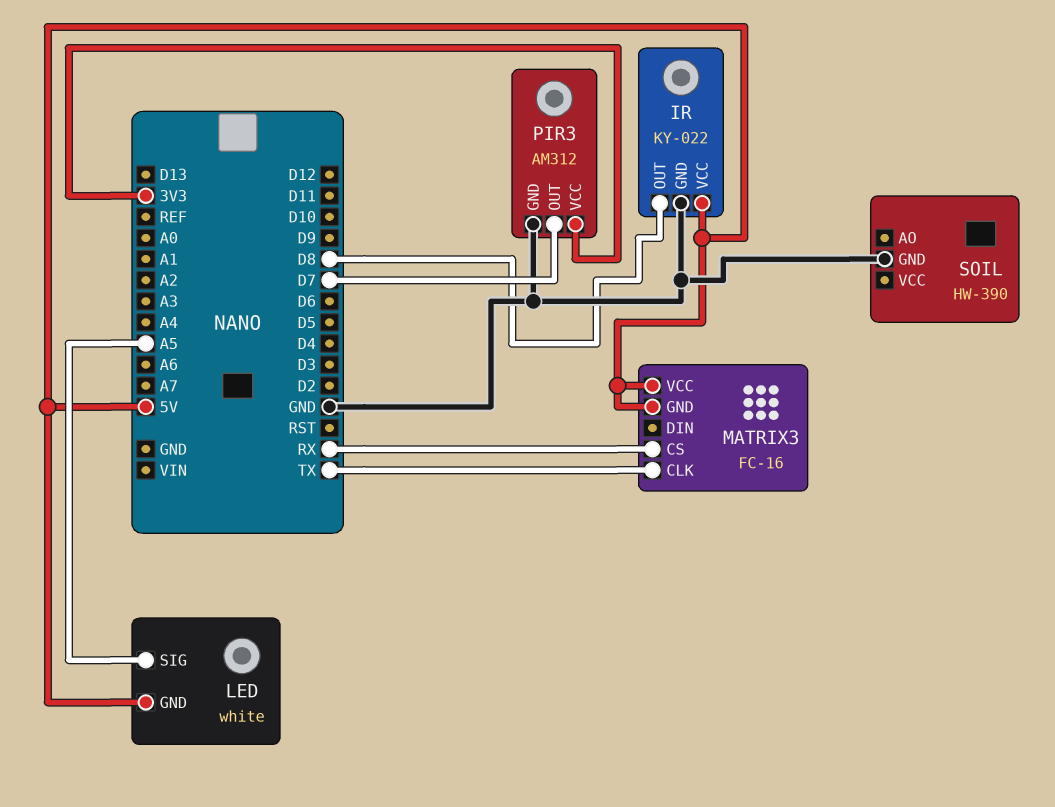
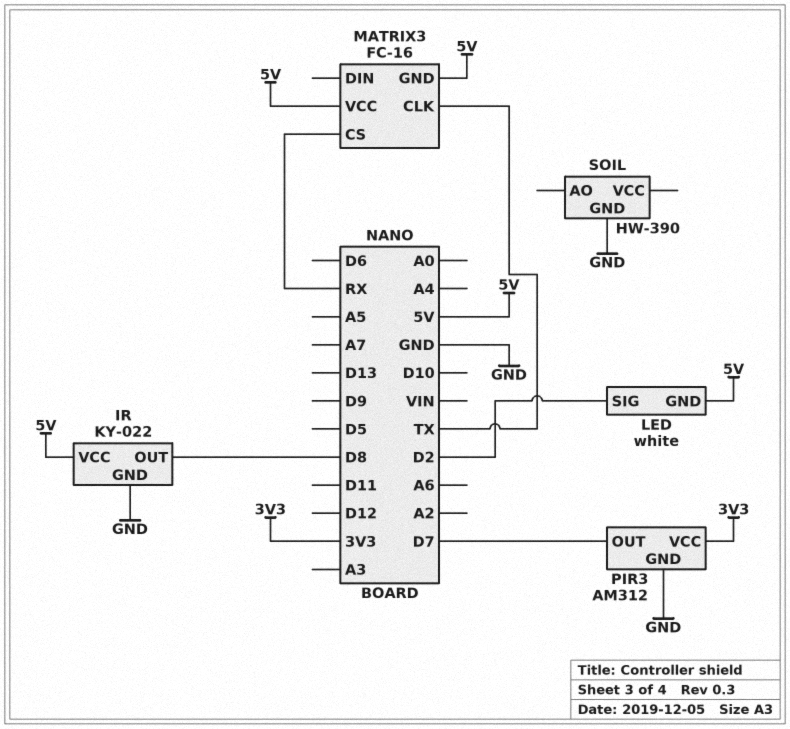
LED pin SIG: A5 -> D2

